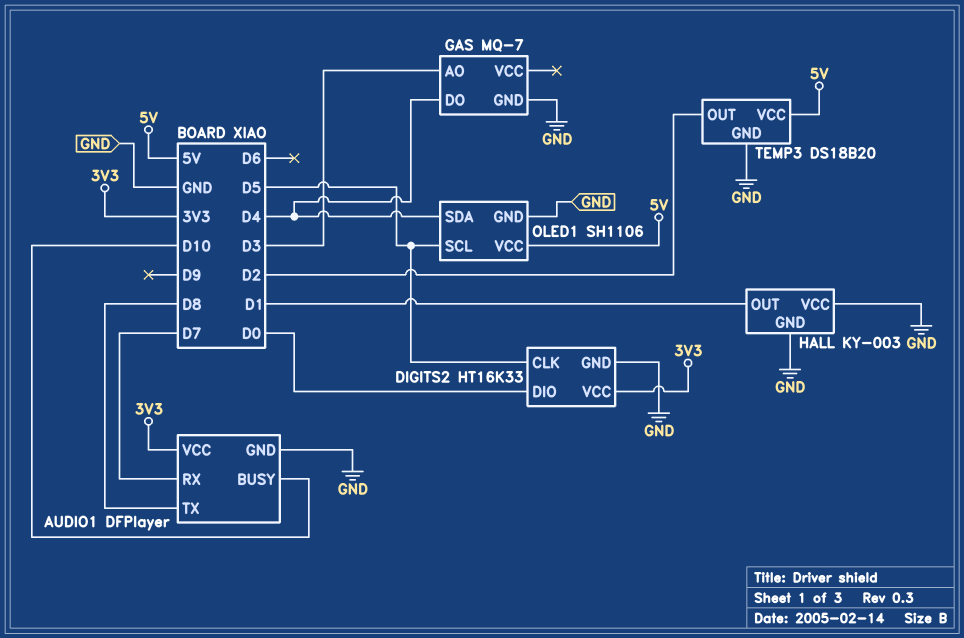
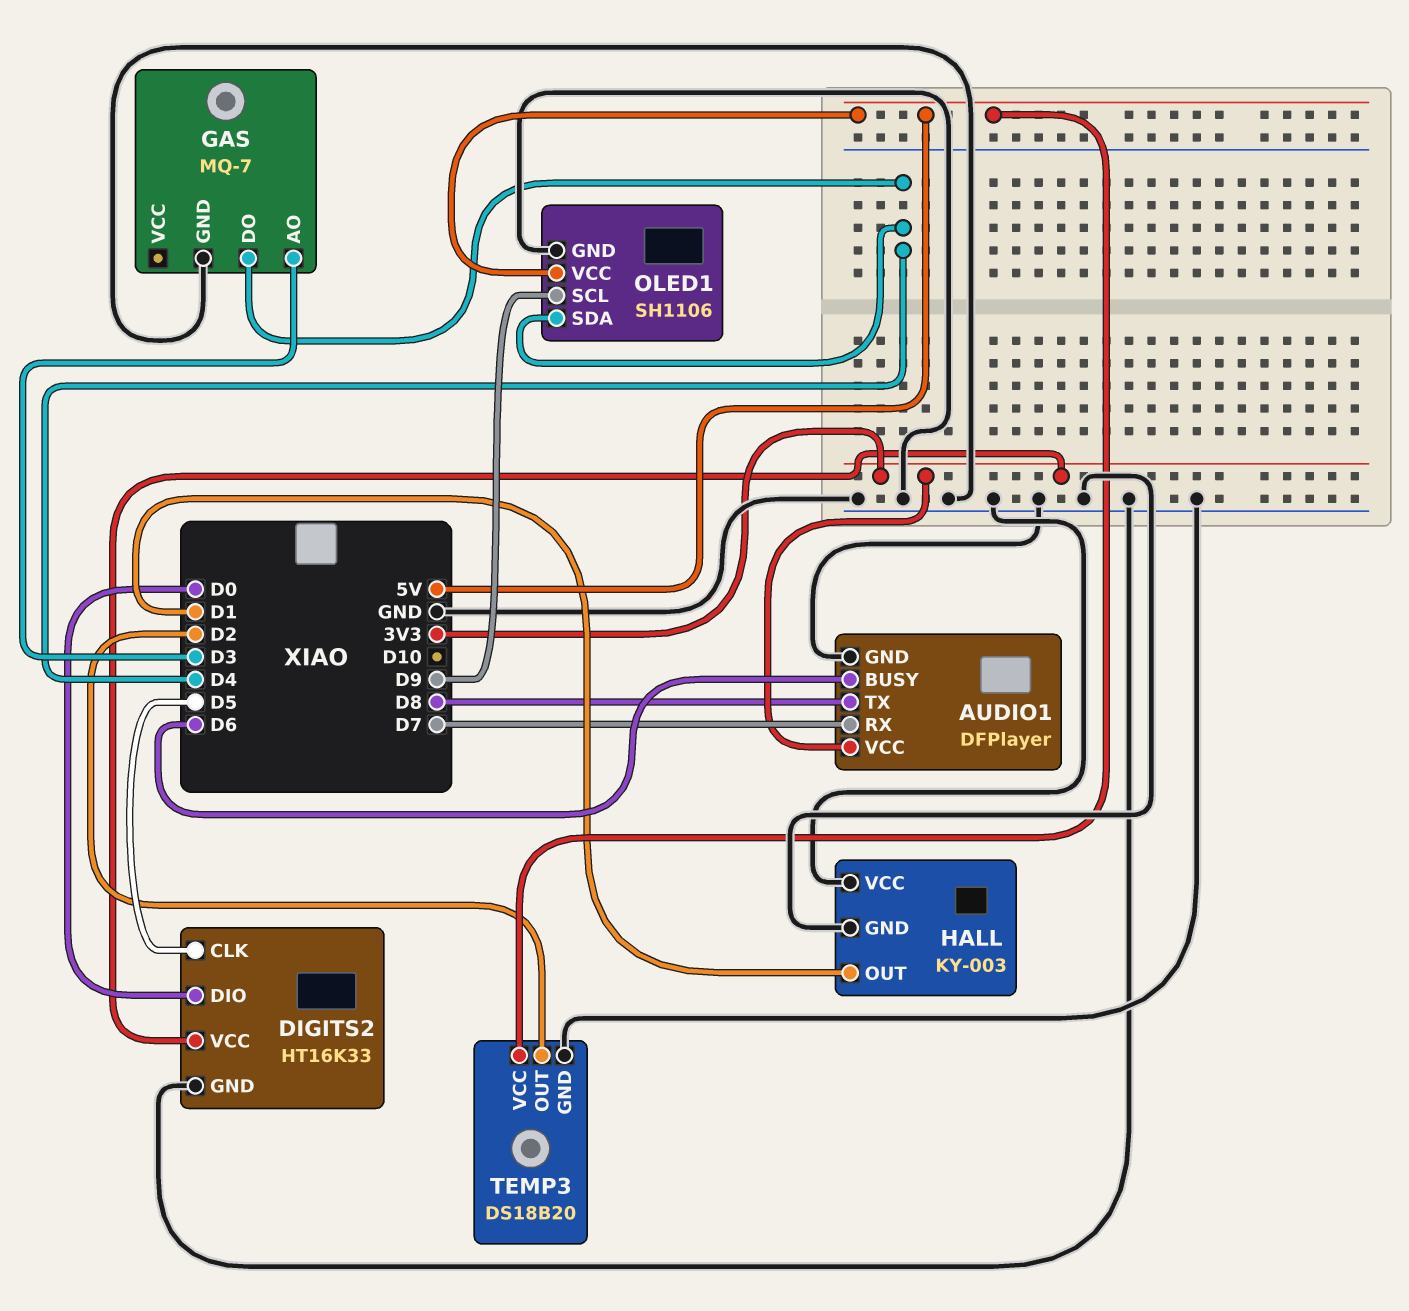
AUDIO1 pin BUSY: D10 -> D6
OLED1 pin SCL: D5 -> D9

